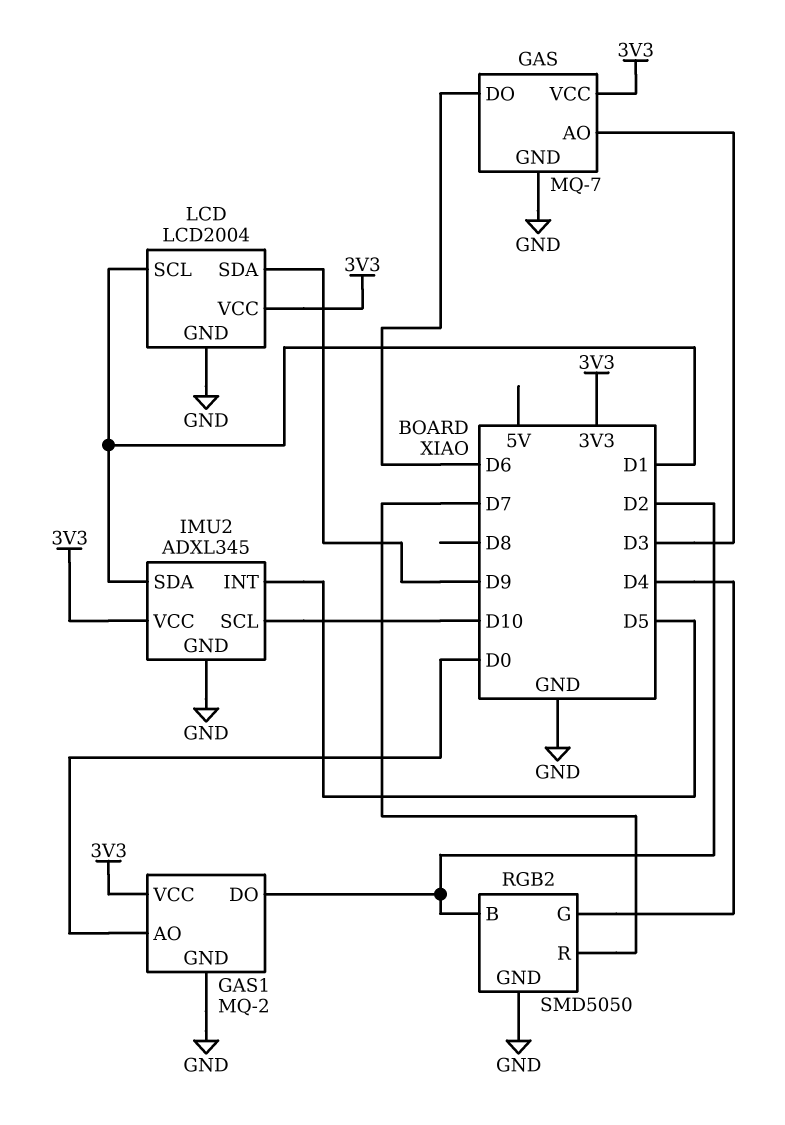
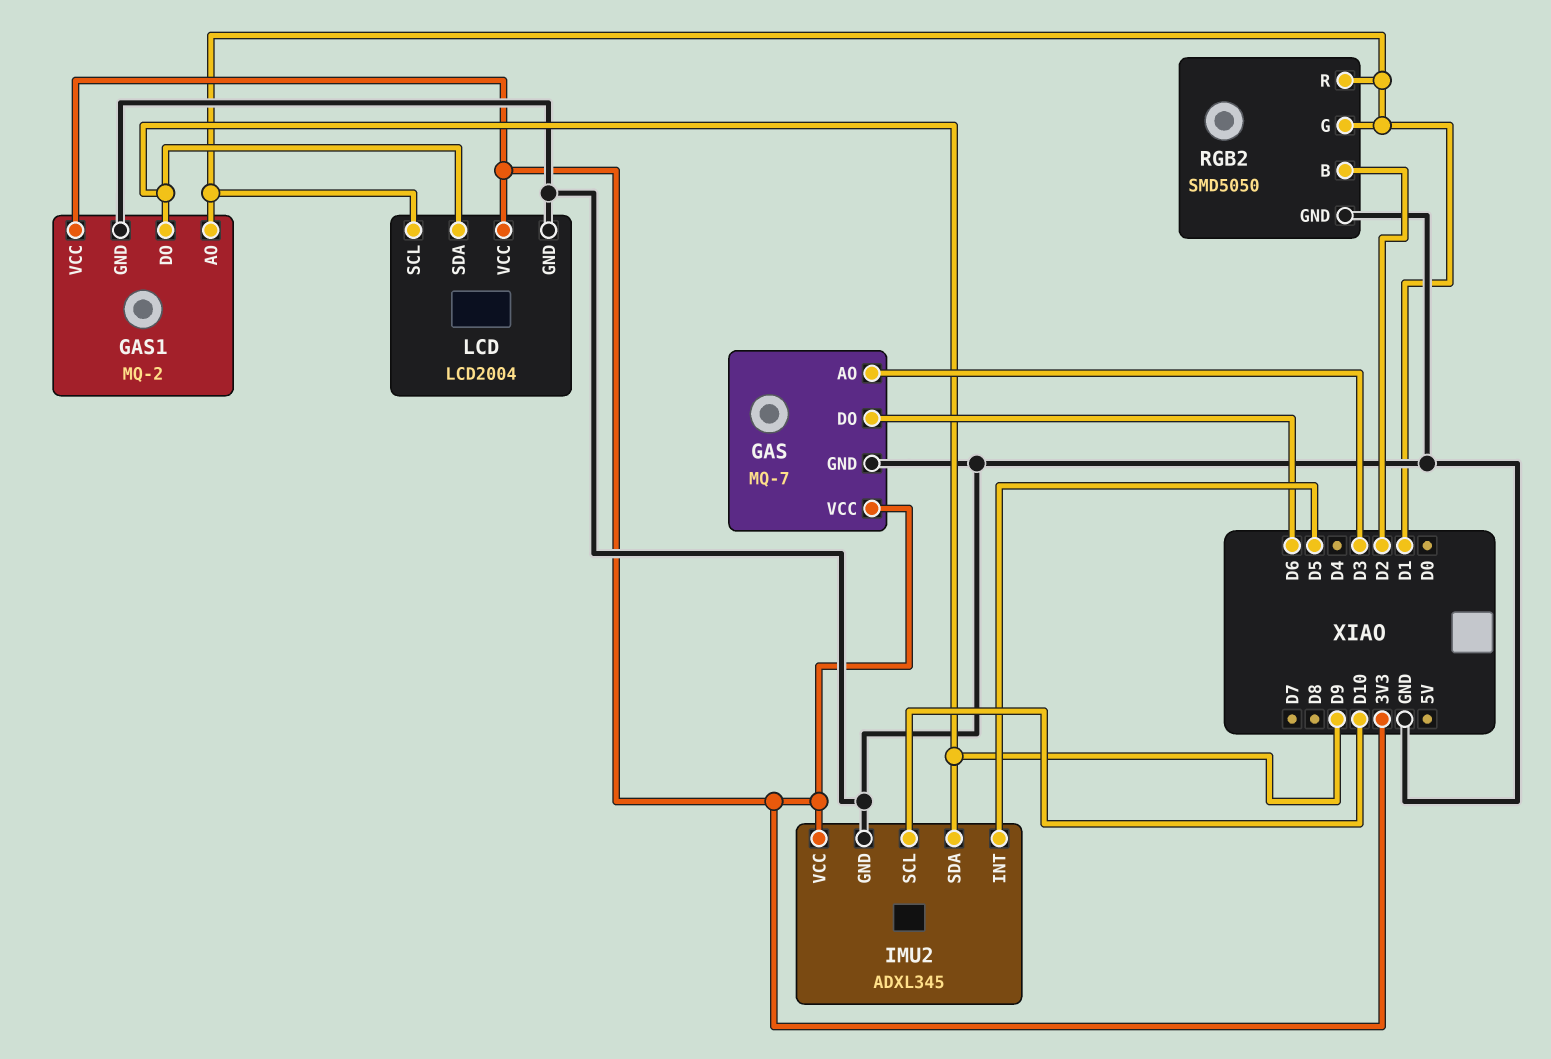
GAS1 pin AO: D0 -> D1
GAS1 pin DO: D2 -> D9
IMU2 pin SDA: D1 -> D9
RGB2 pin G: D4 -> D1
RGB2 pin R: D7 -> D1

